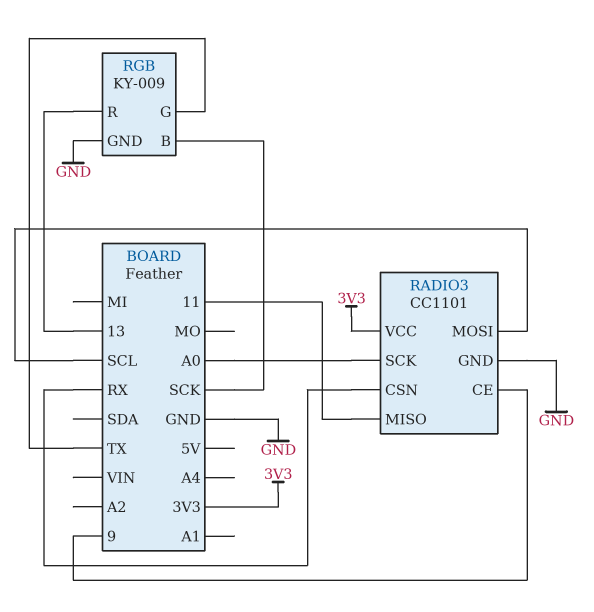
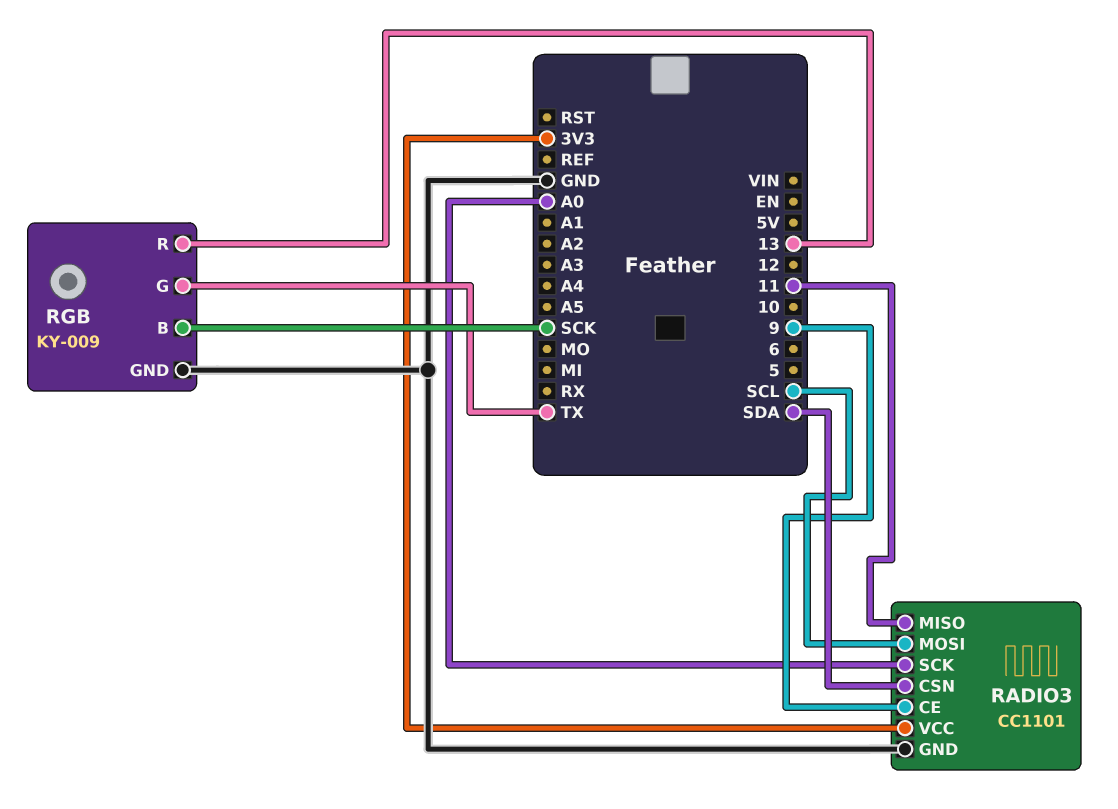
RADIO3 pin CSN: RX -> SDA

